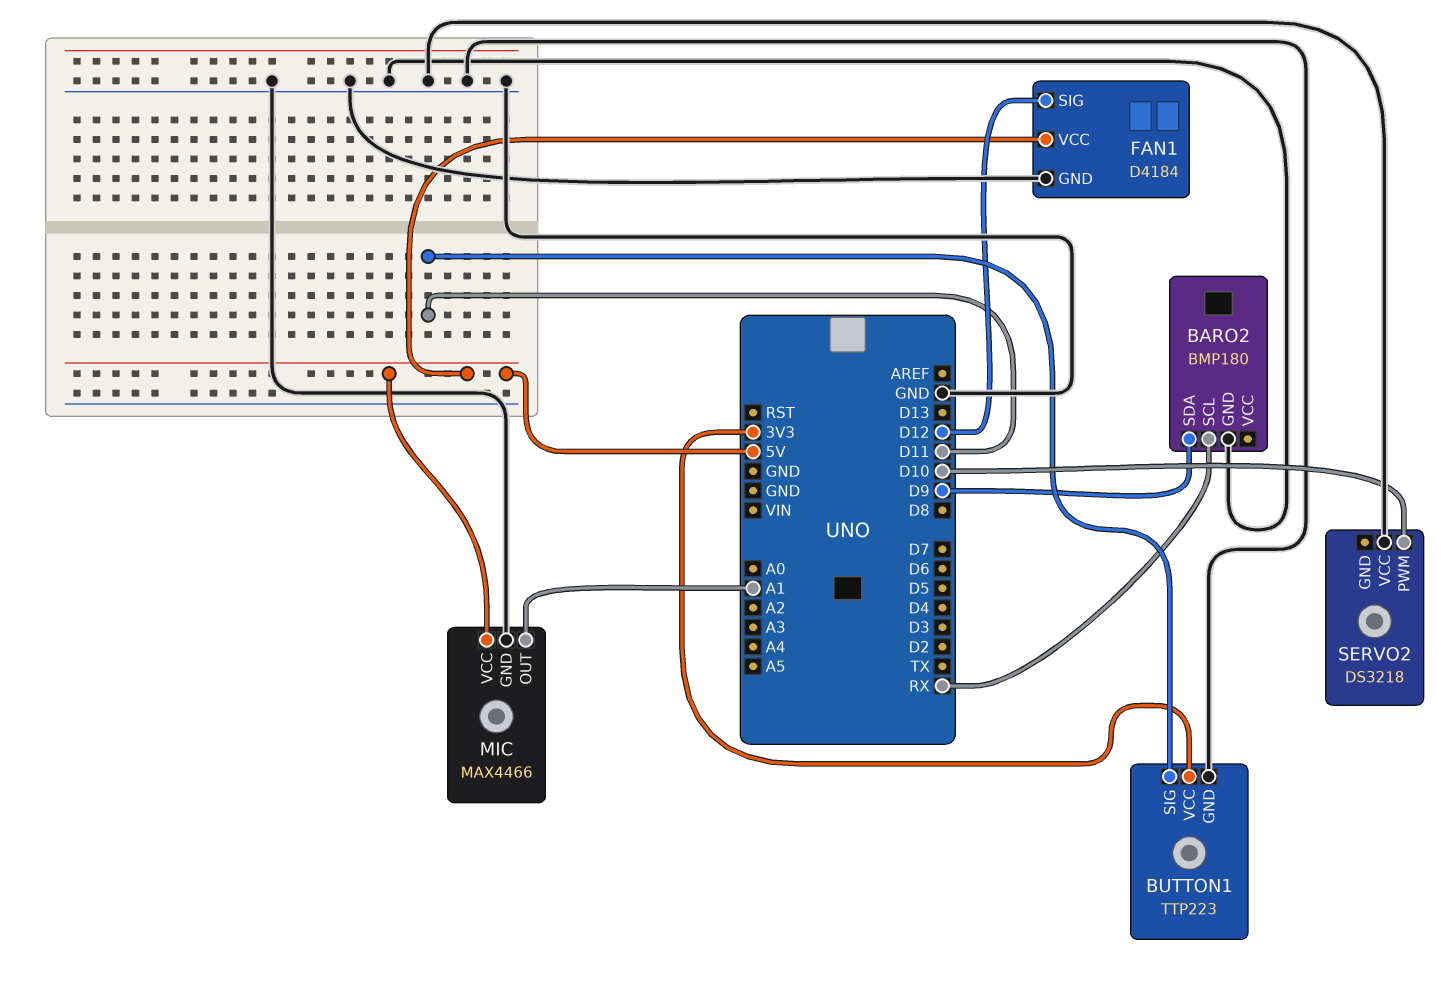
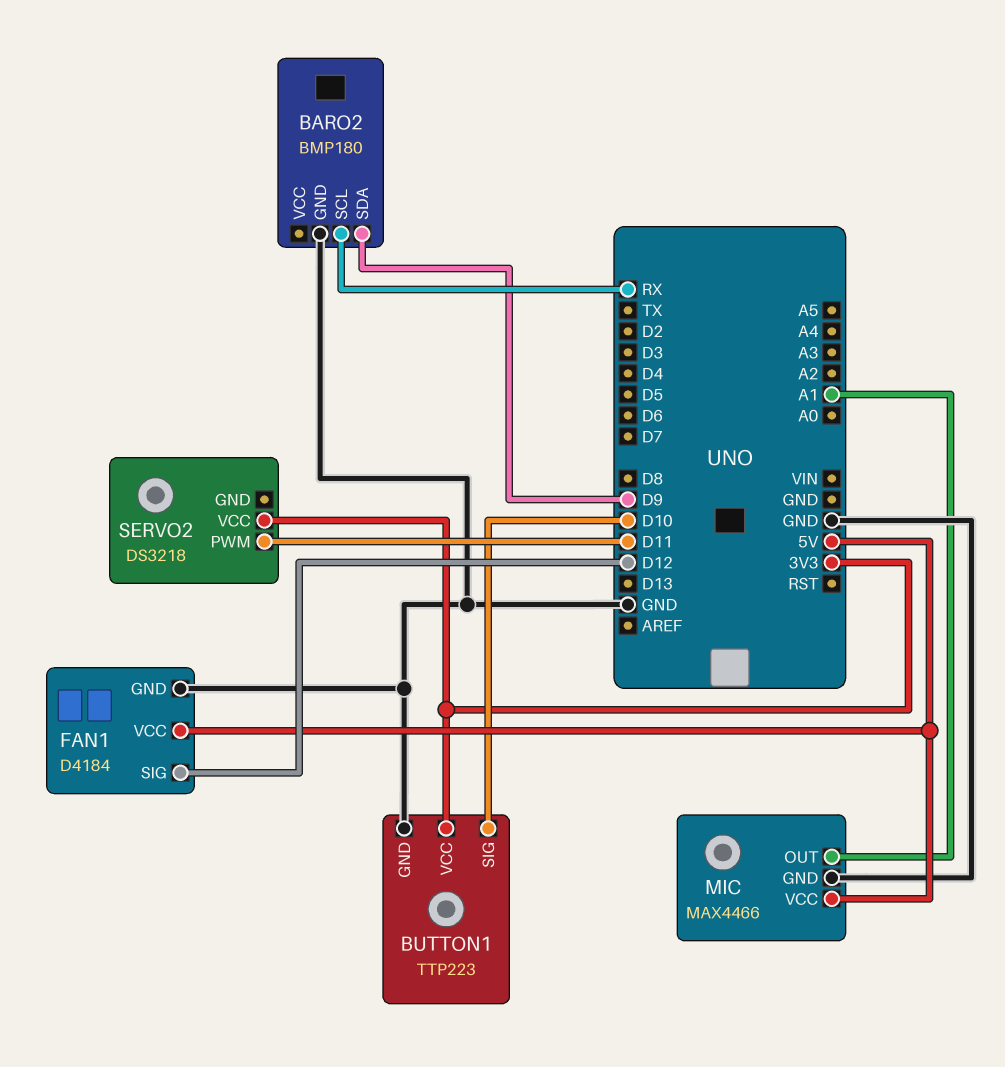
BUTTON1 pin SIG: D11 -> D10
SERVO2 pin PWM: D10 -> D11
SERVO2 pin VCC: GND -> 3V3

